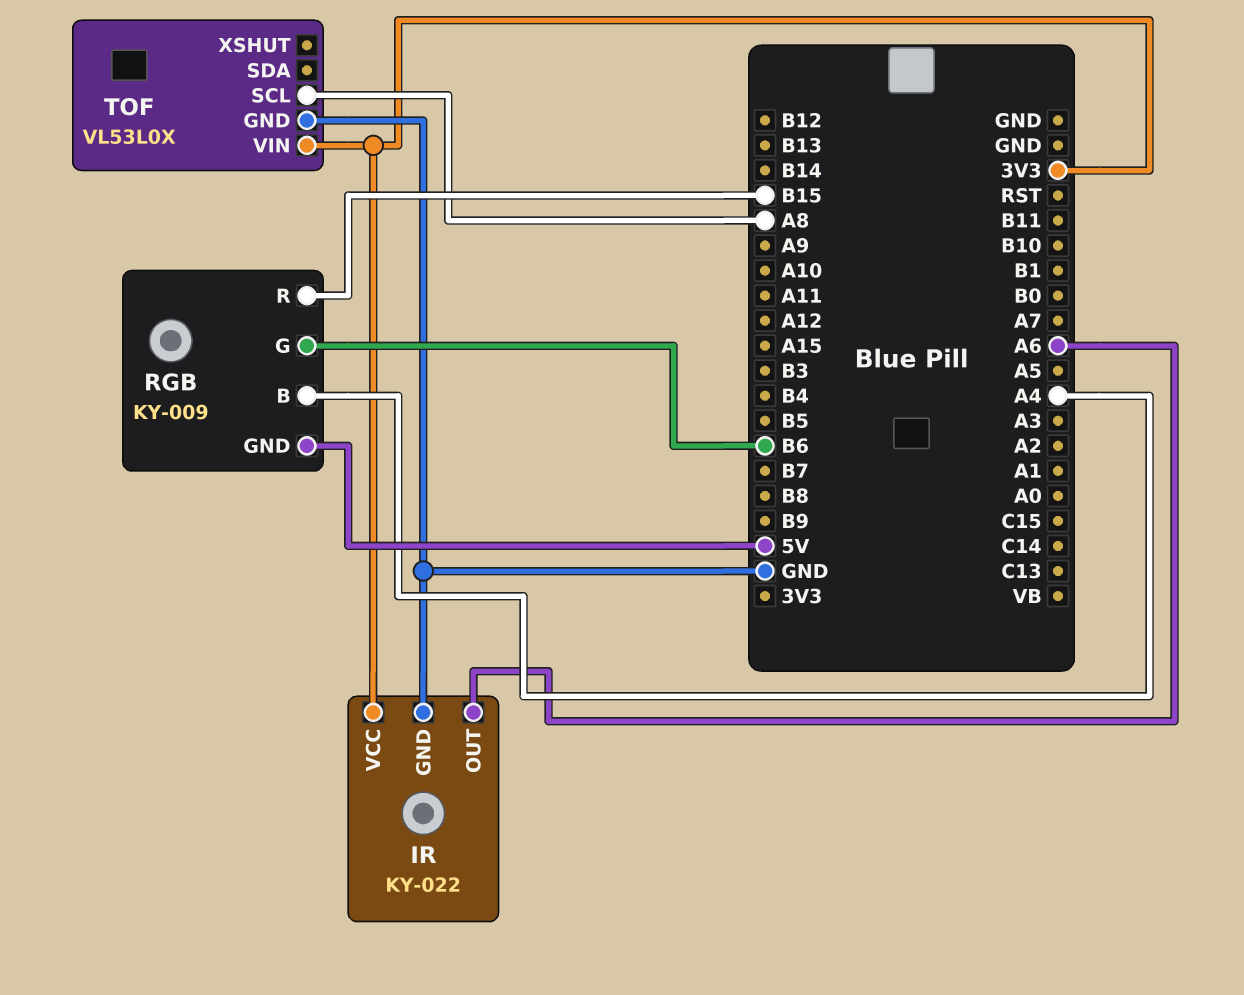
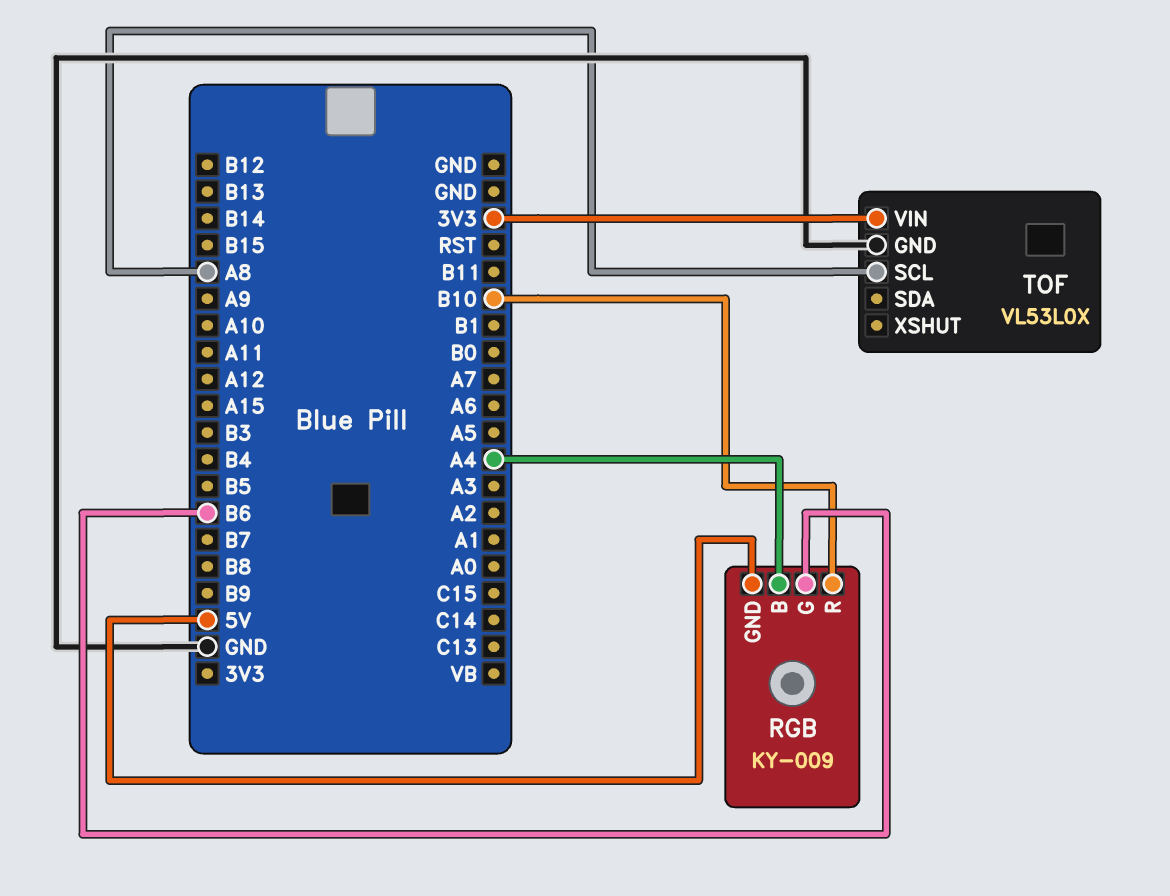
IR: KY-022 -> none
IR pin GND: GND -> none
IR pin OUT: A6 -> none
IR pin VCC: 3V3 -> none
RGB pin R: B15 -> B10

